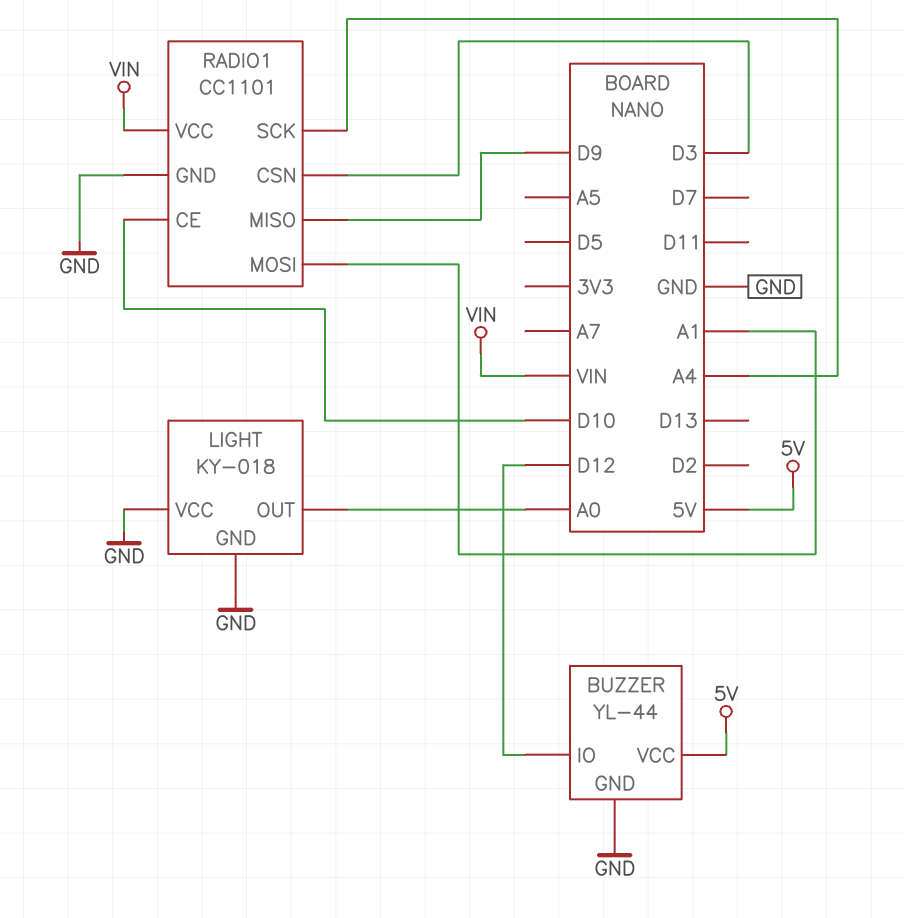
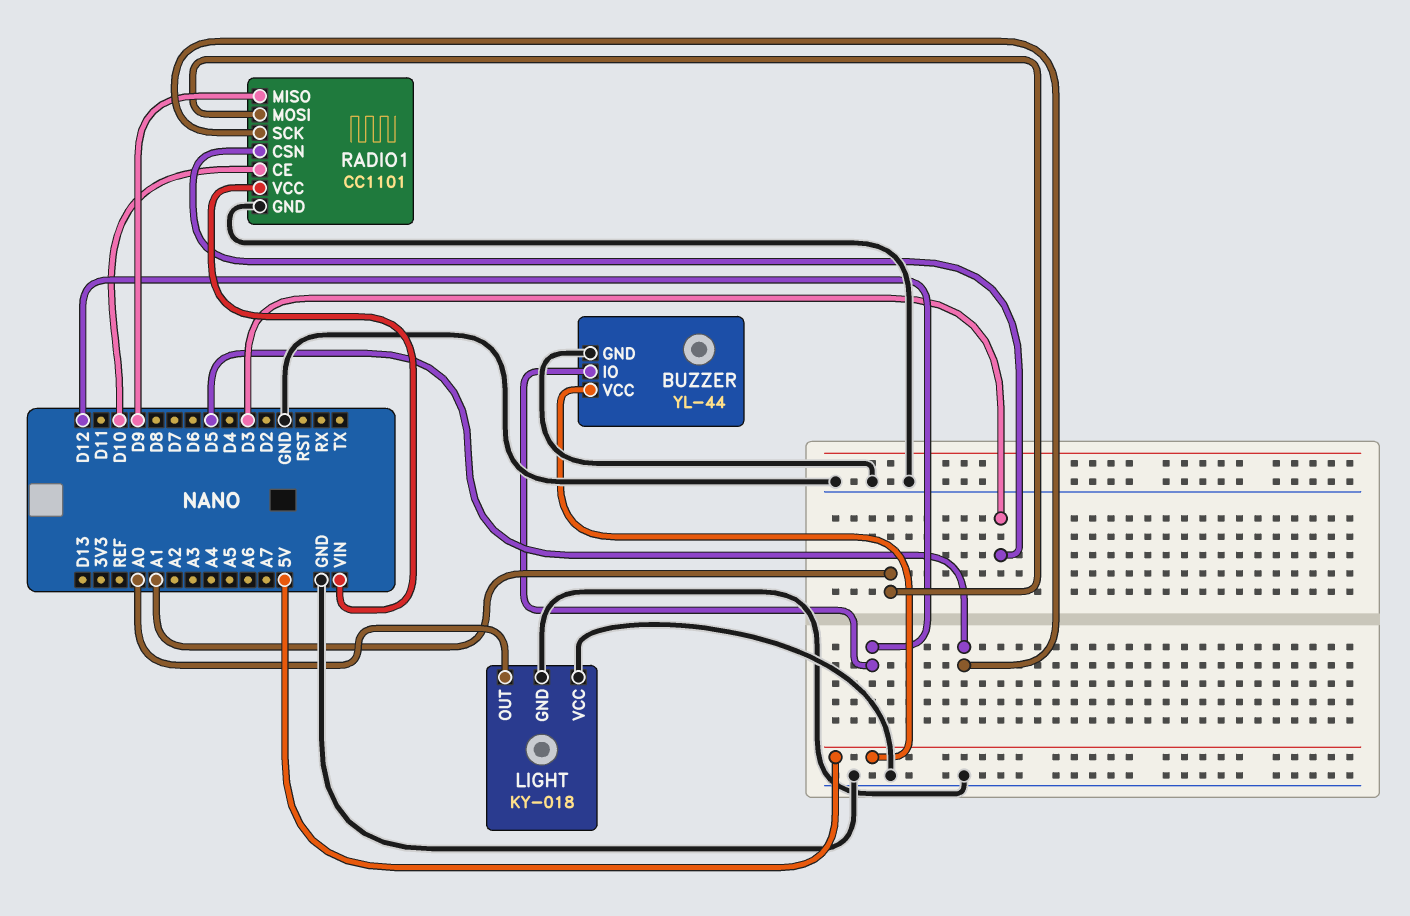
RADIO1 pin SCK: A4 -> D5

